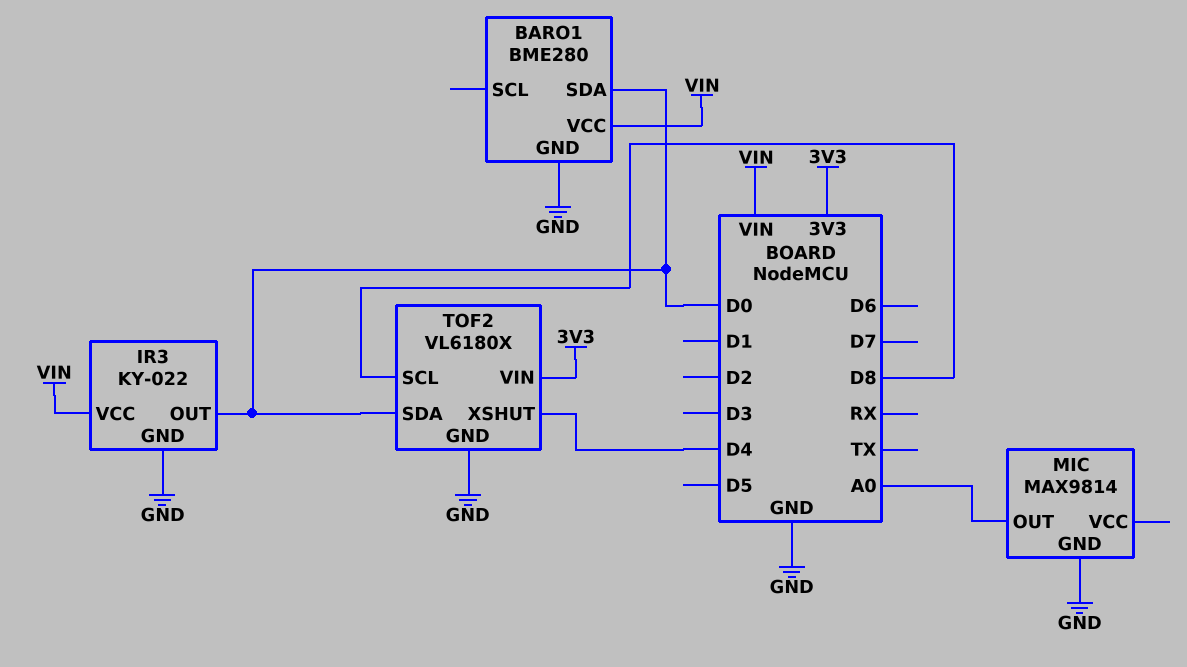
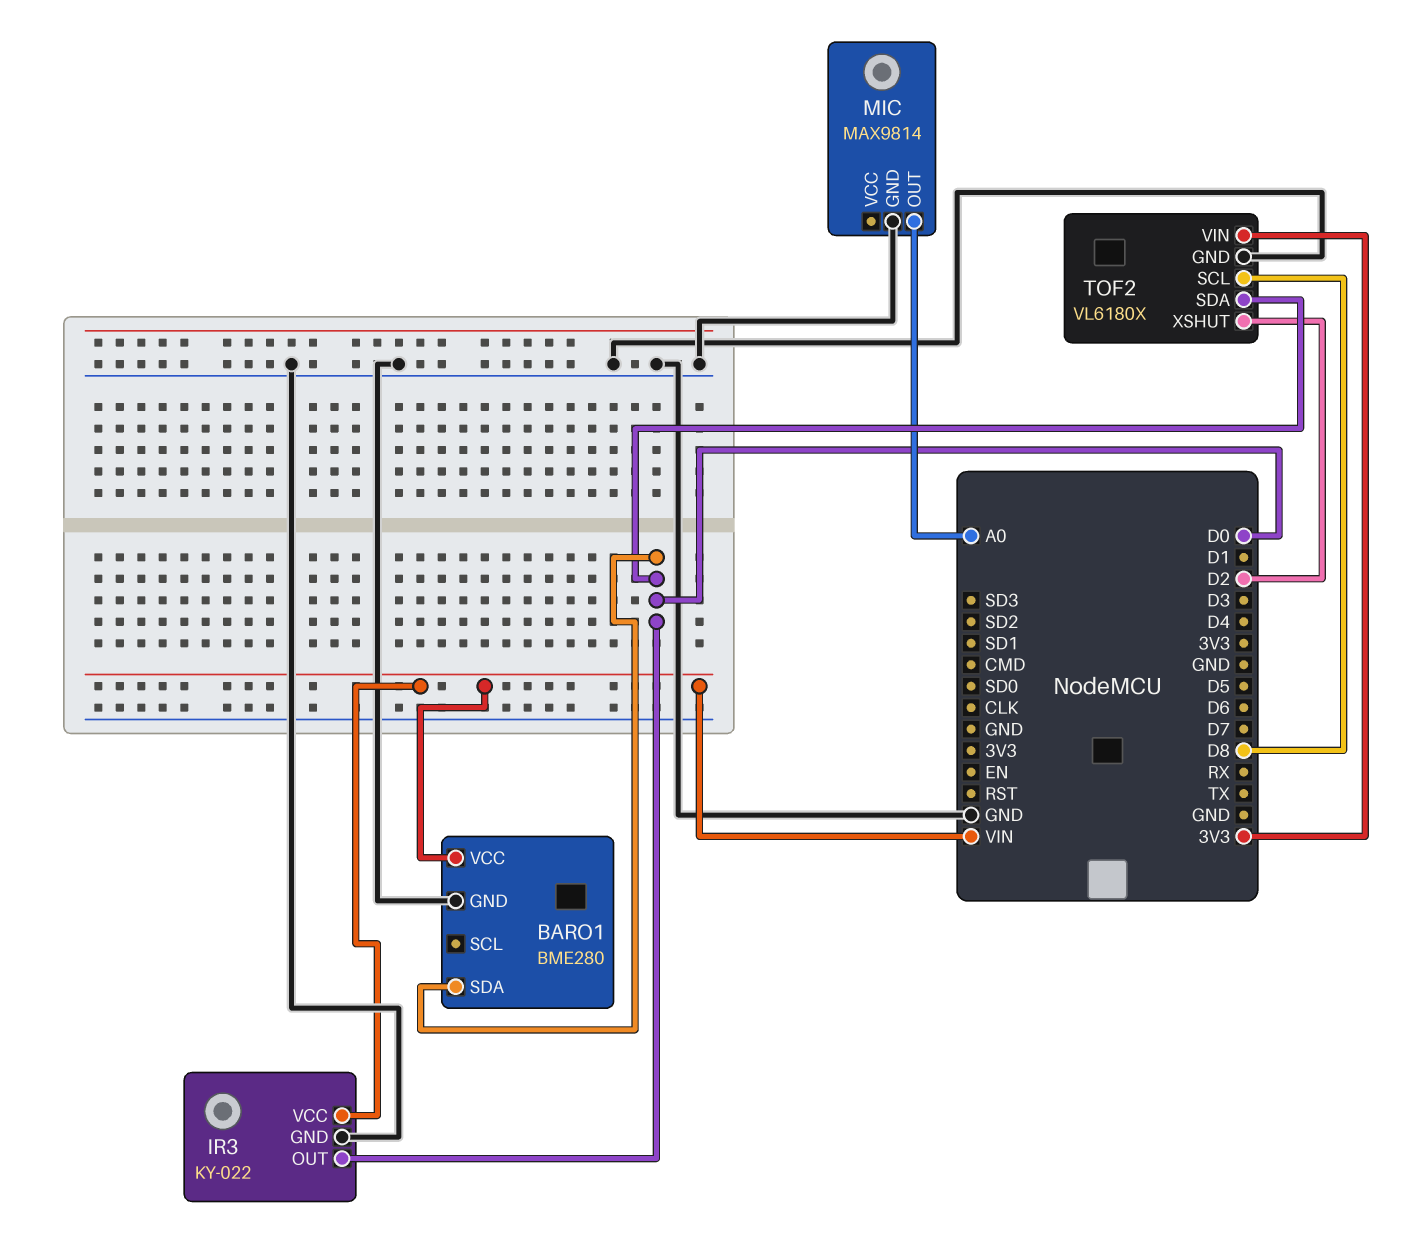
TOF2 pin XSHUT: D4 -> D2

